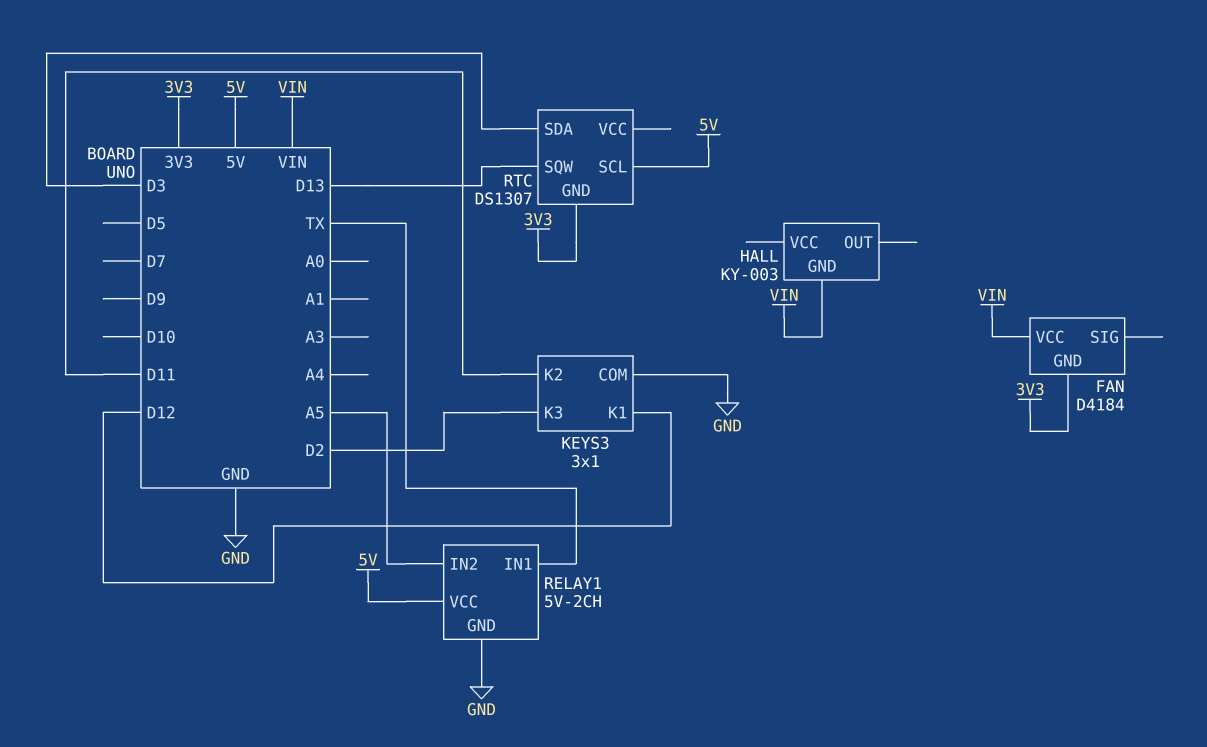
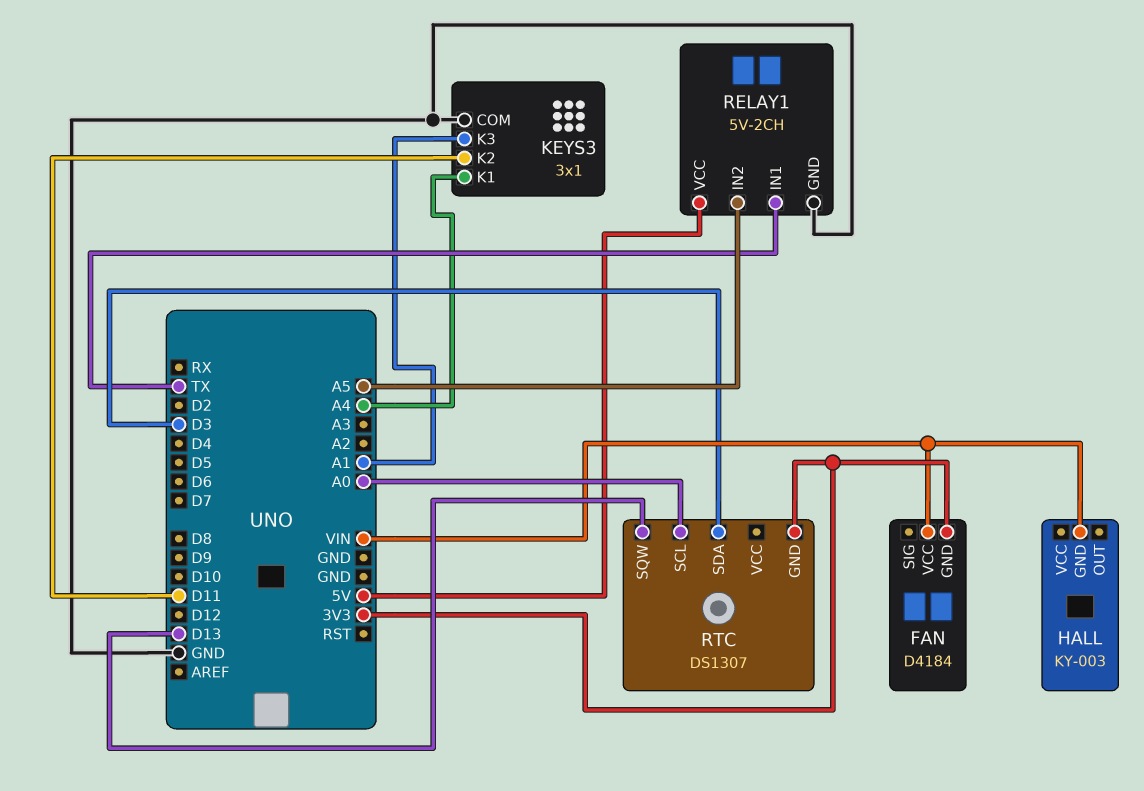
KEYS3 pin K1: D12 -> A4
KEYS3 pin K3: D2 -> A1
RTC pin SCL: 5V -> A0

